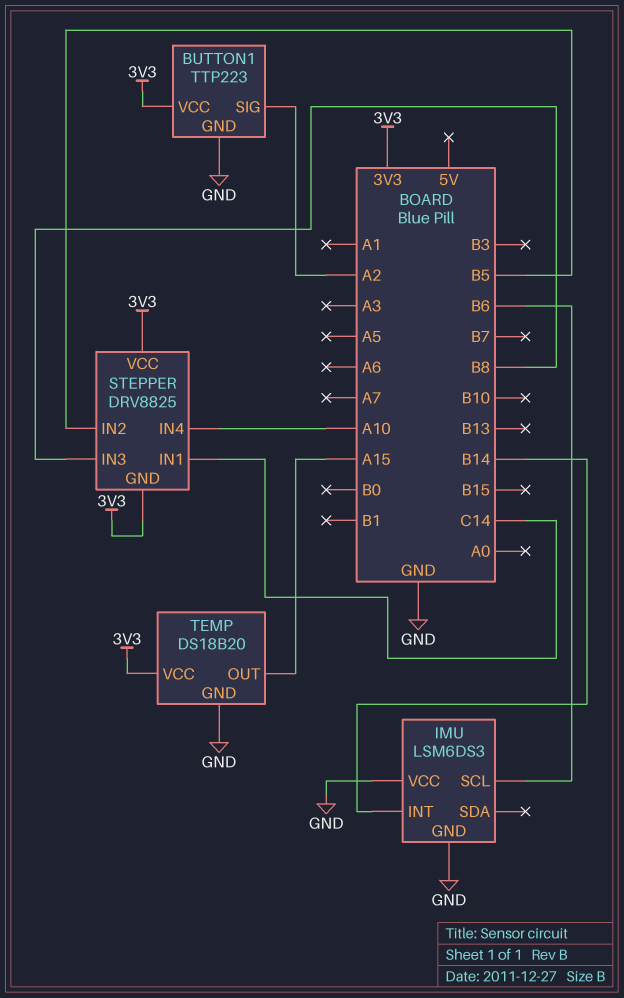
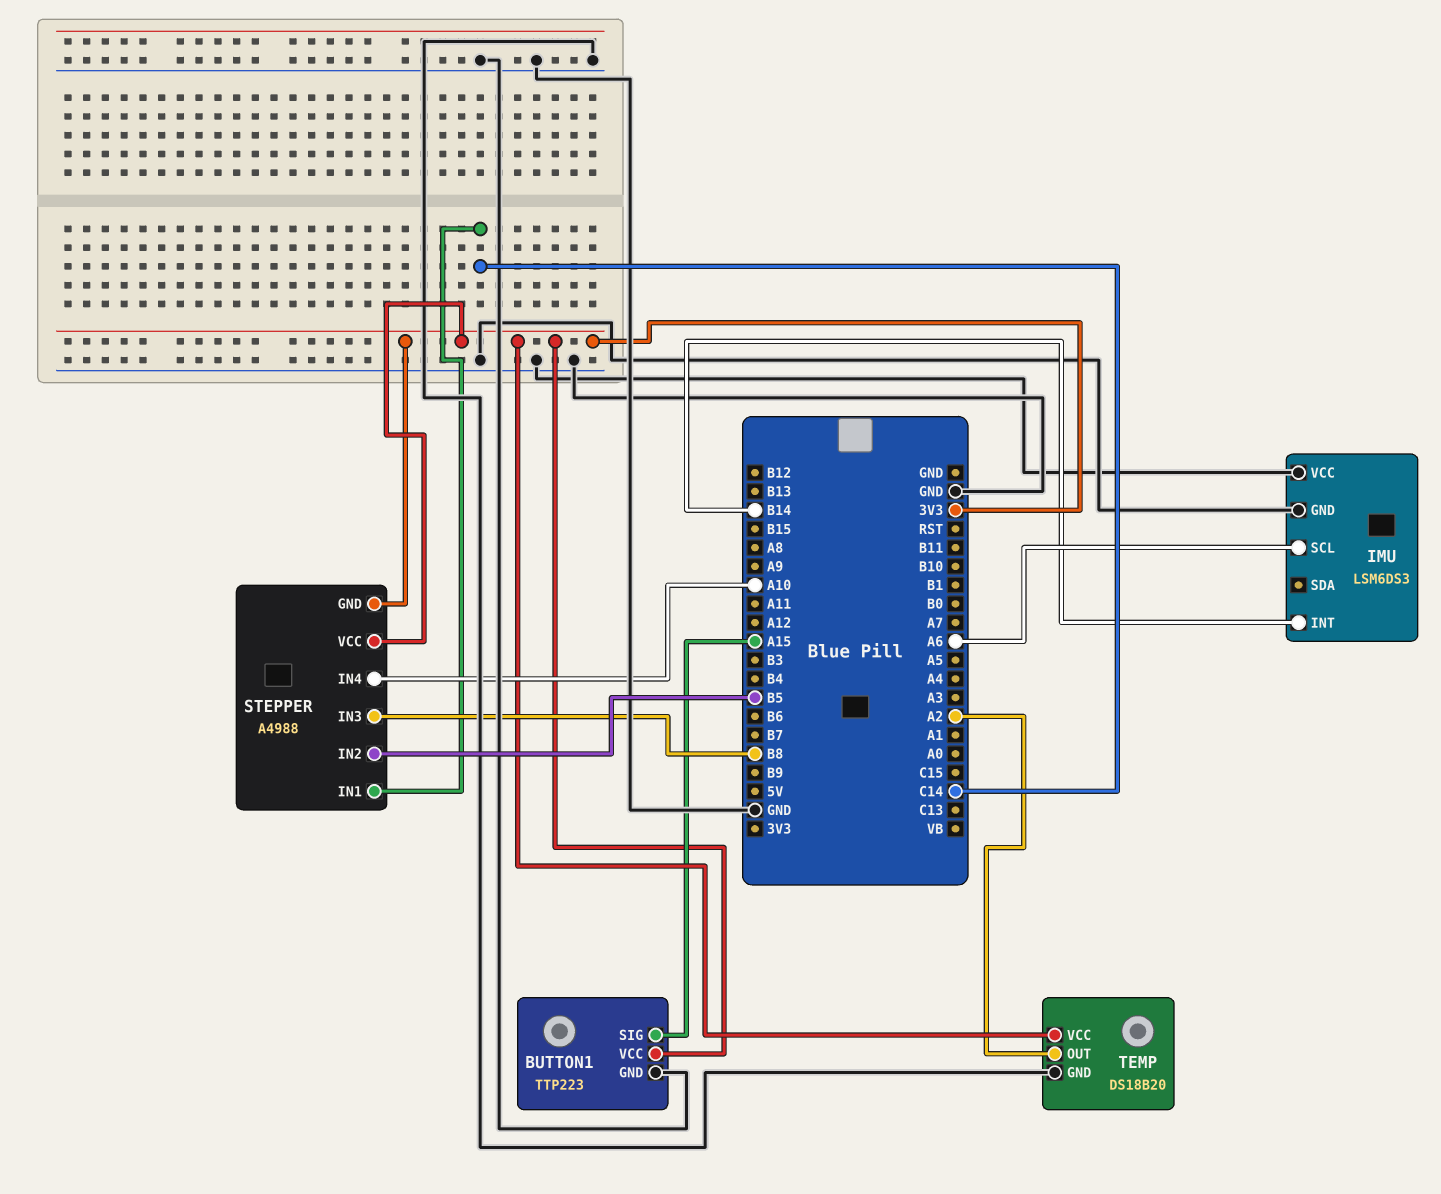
BUTTON1 pin SIG: A2 -> A15
IMU pin SCL: B6 -> A6
STEPPER: DRV8825 -> A4988
TEMP pin OUT: A15 -> A2

